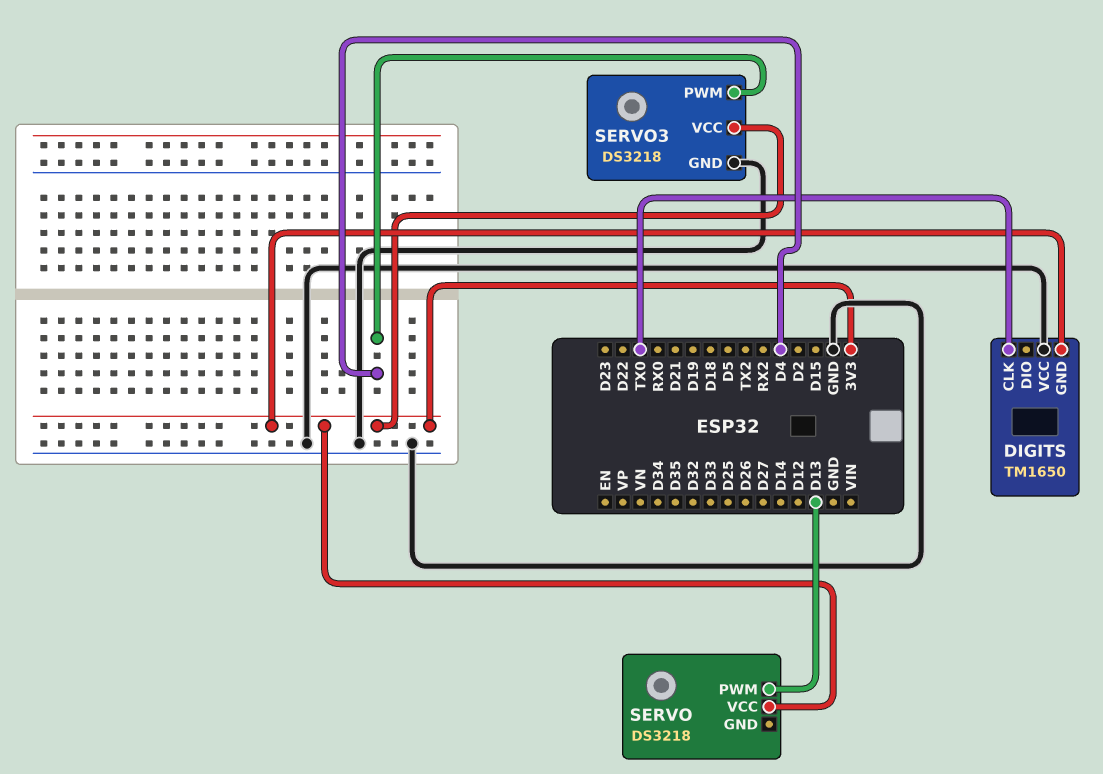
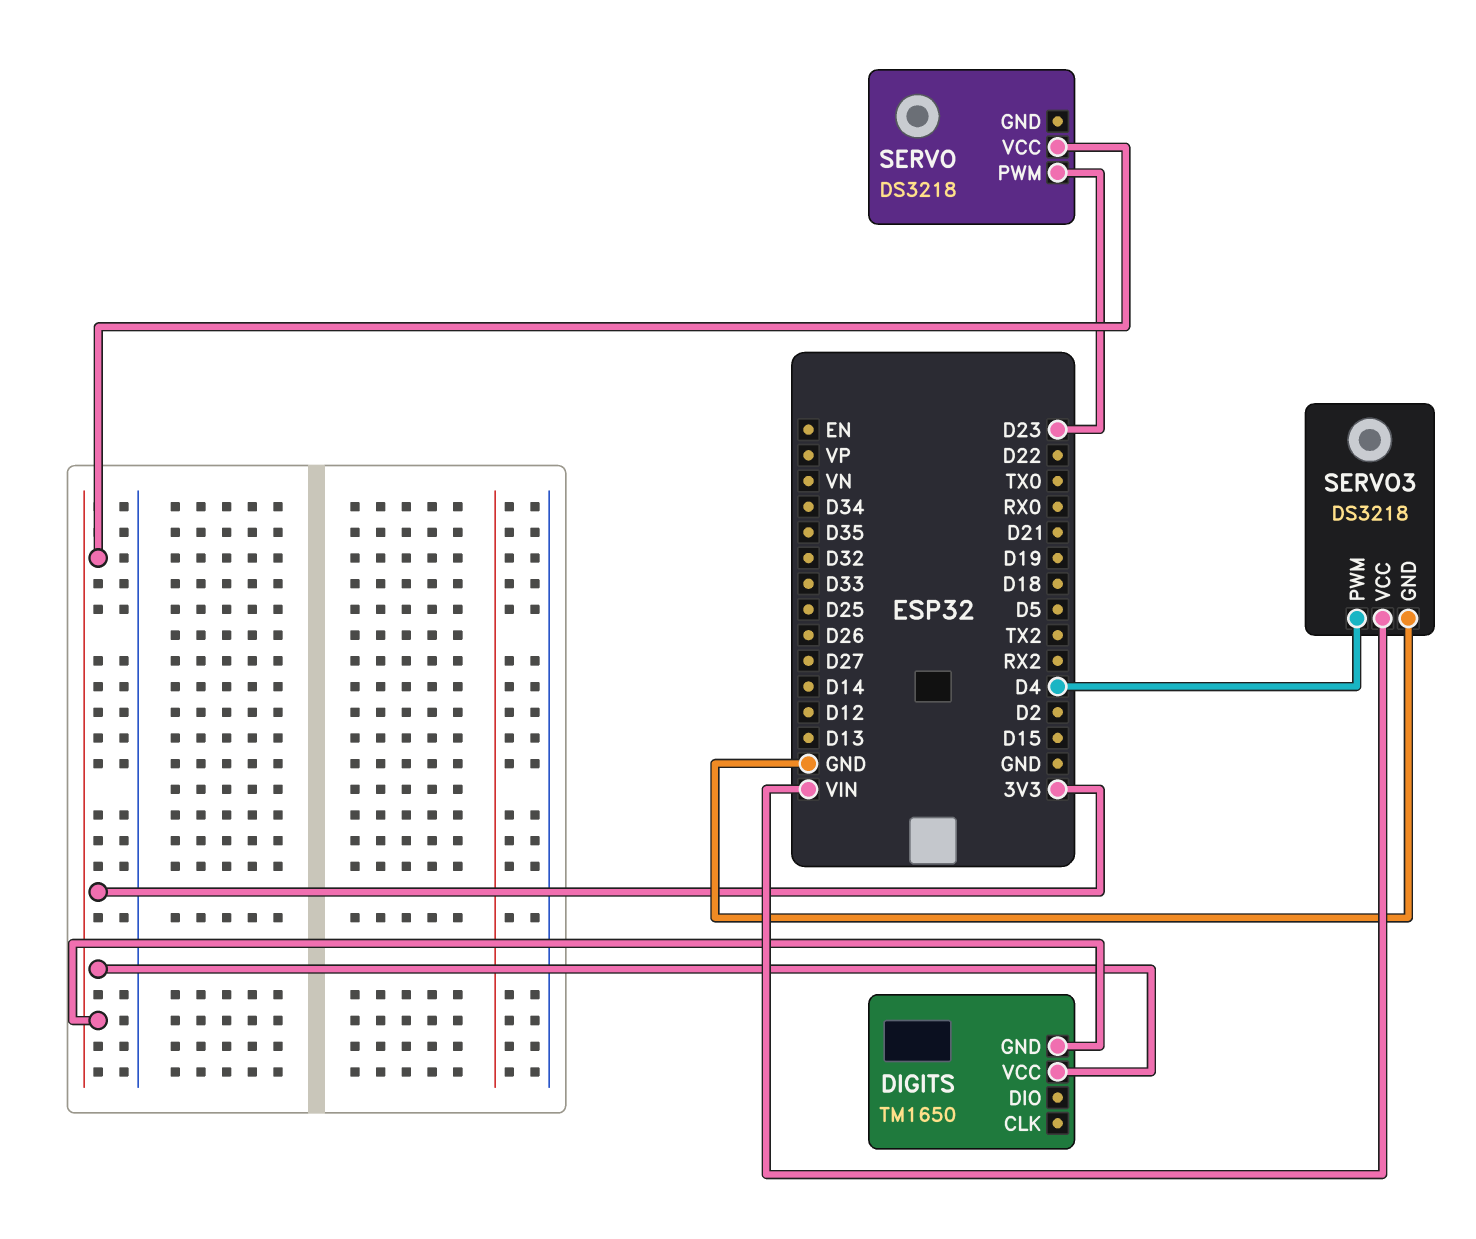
DIGITS pin CLK: TX0 -> none
DIGITS pin VCC: GND -> 3V3
SERVO pin PWM: D13 -> D23
SERVO3 pin VCC: 3V3 -> VIN

